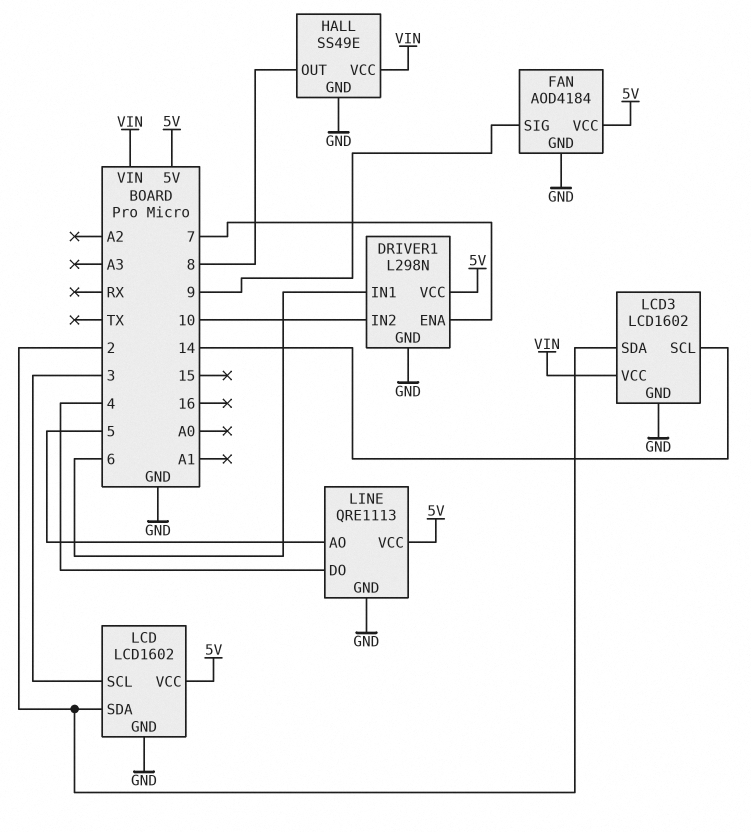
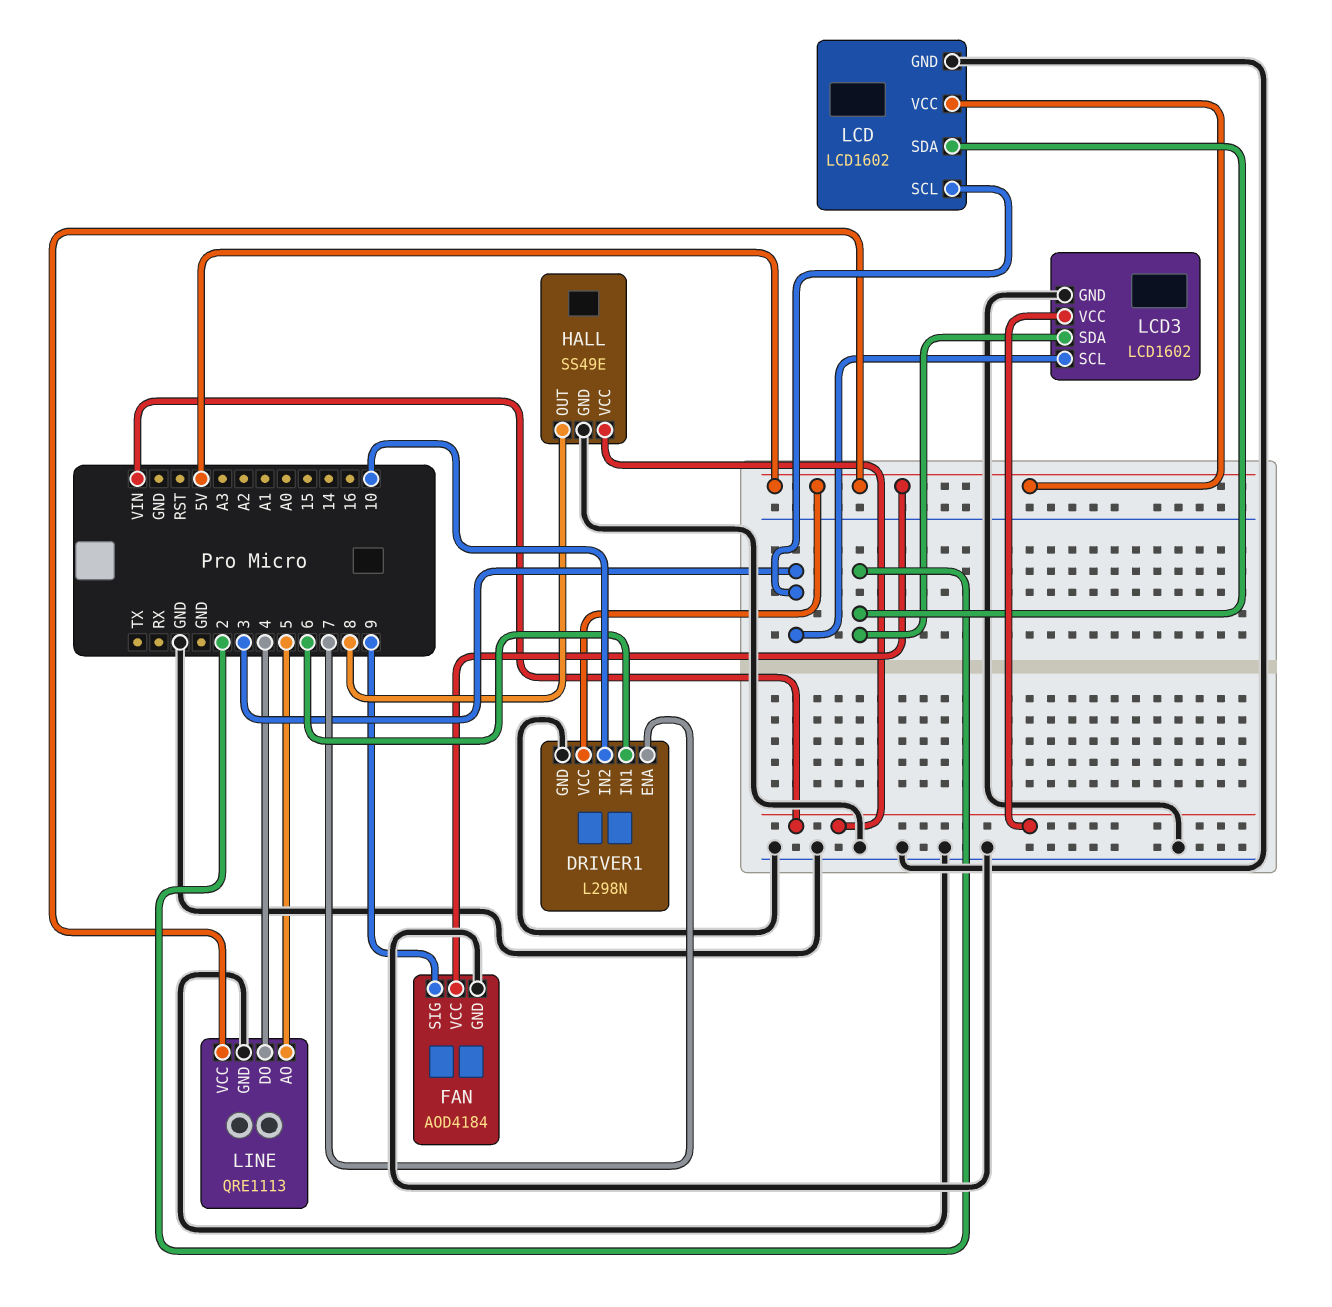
LCD3 pin SCL: 14 -> 3

